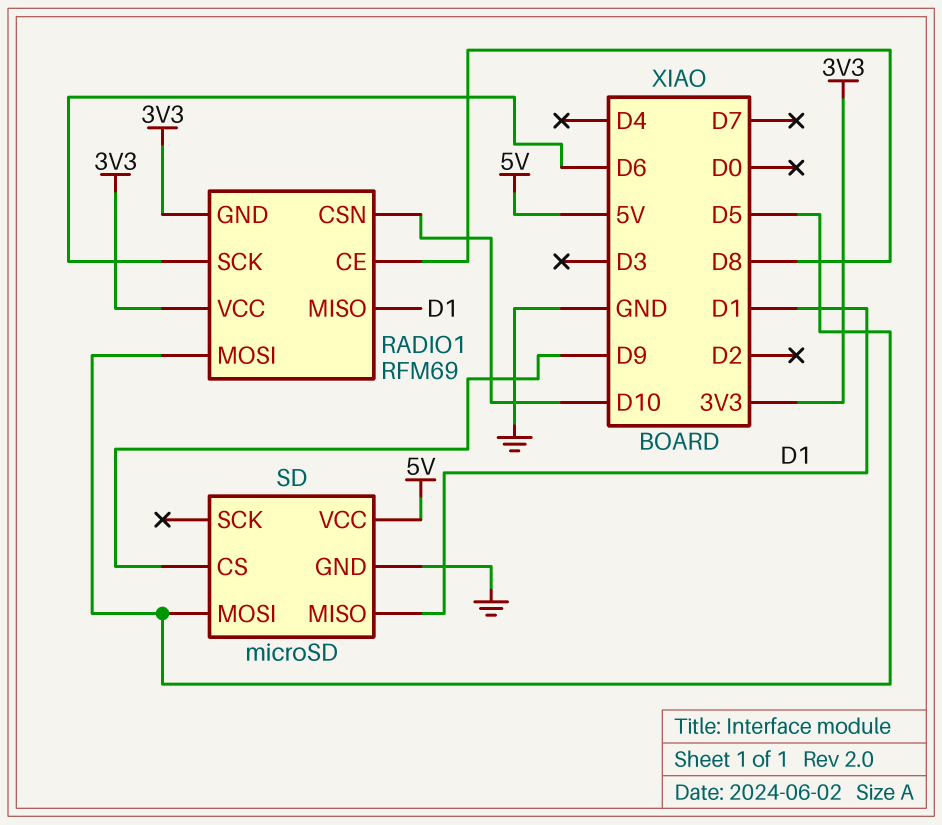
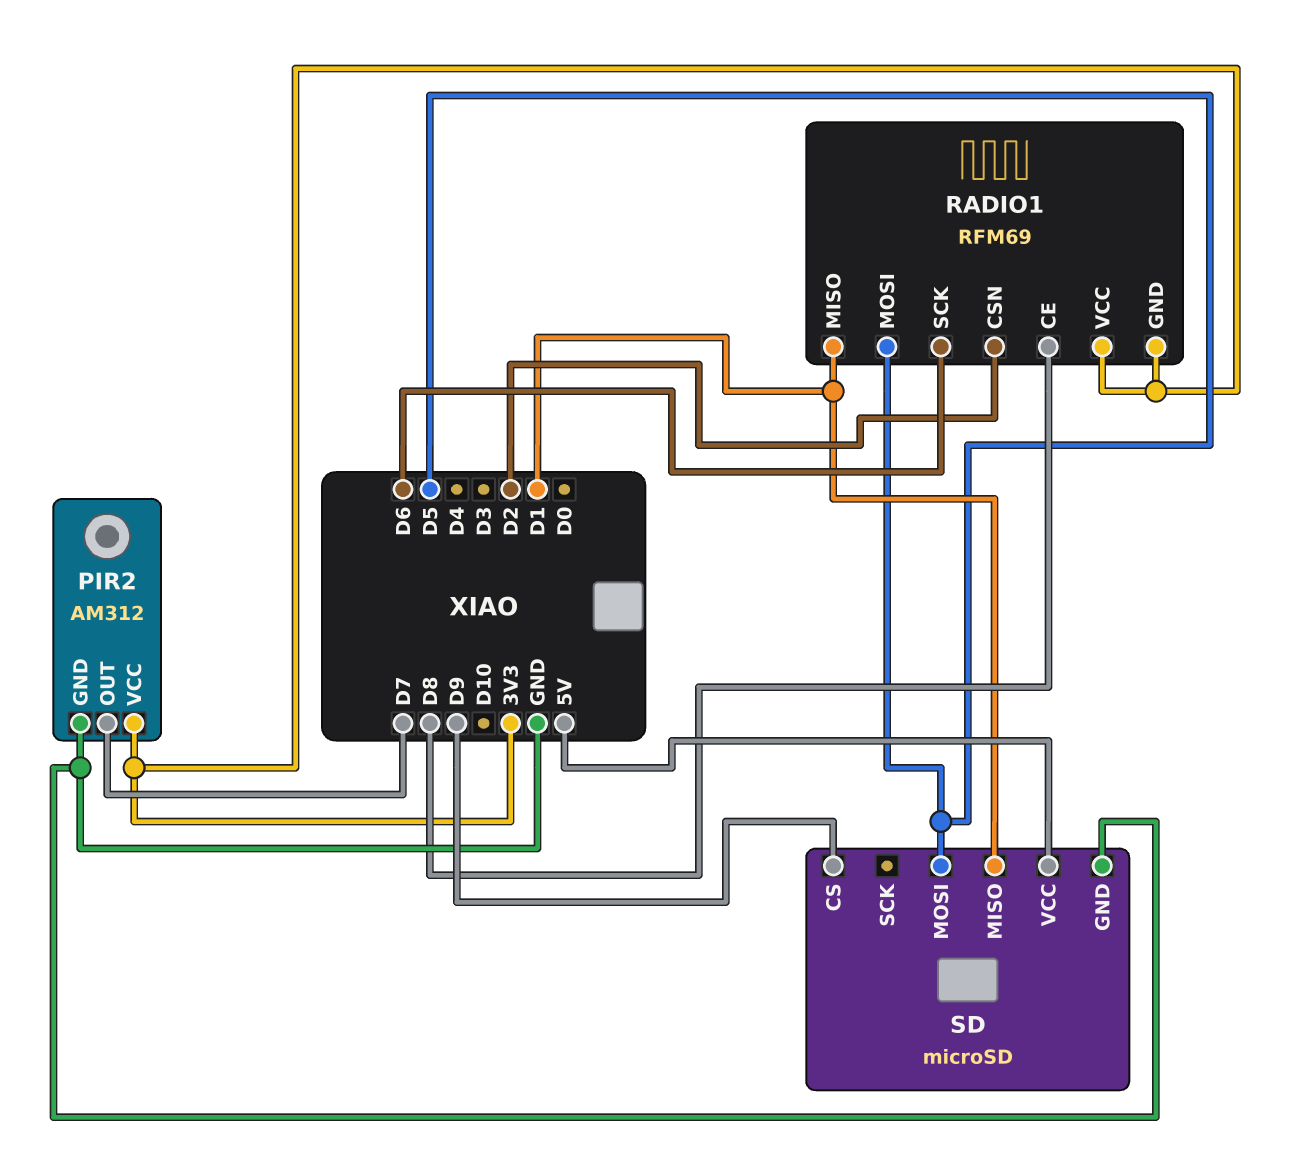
PIR2: none -> AM312
PIR2 pin GND: none -> GND
PIR2 pin OUT: none -> D7
PIR2 pin VCC: none -> 3V3
RADIO1 pin CSN: D10 -> D2

